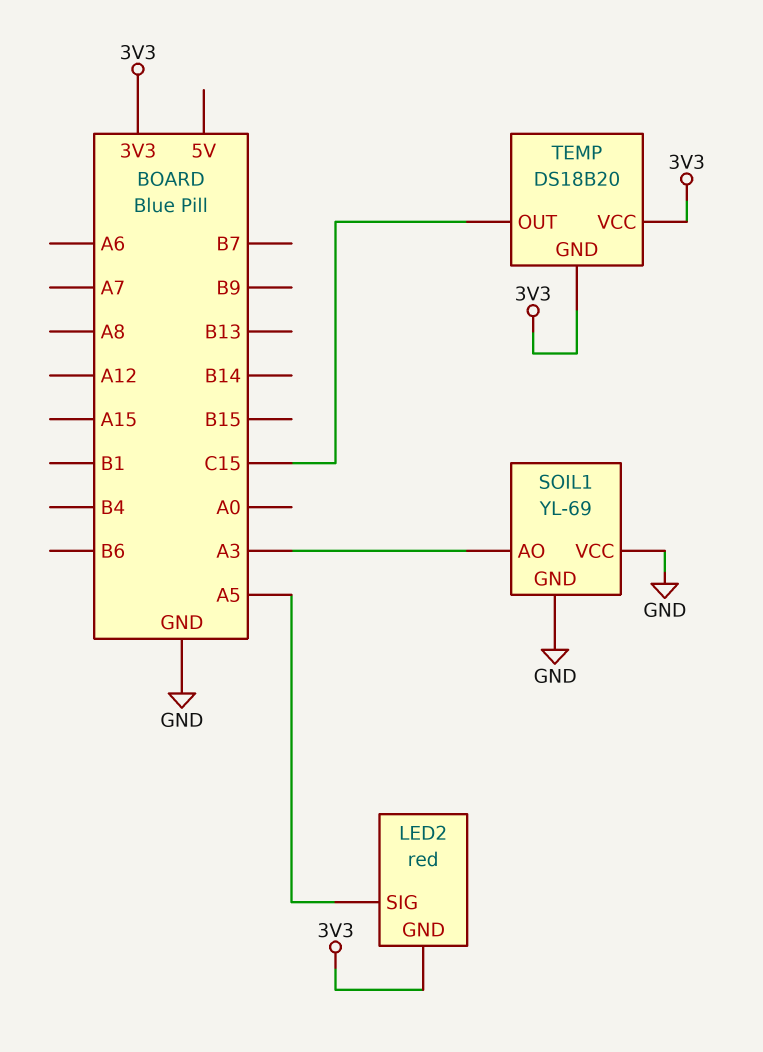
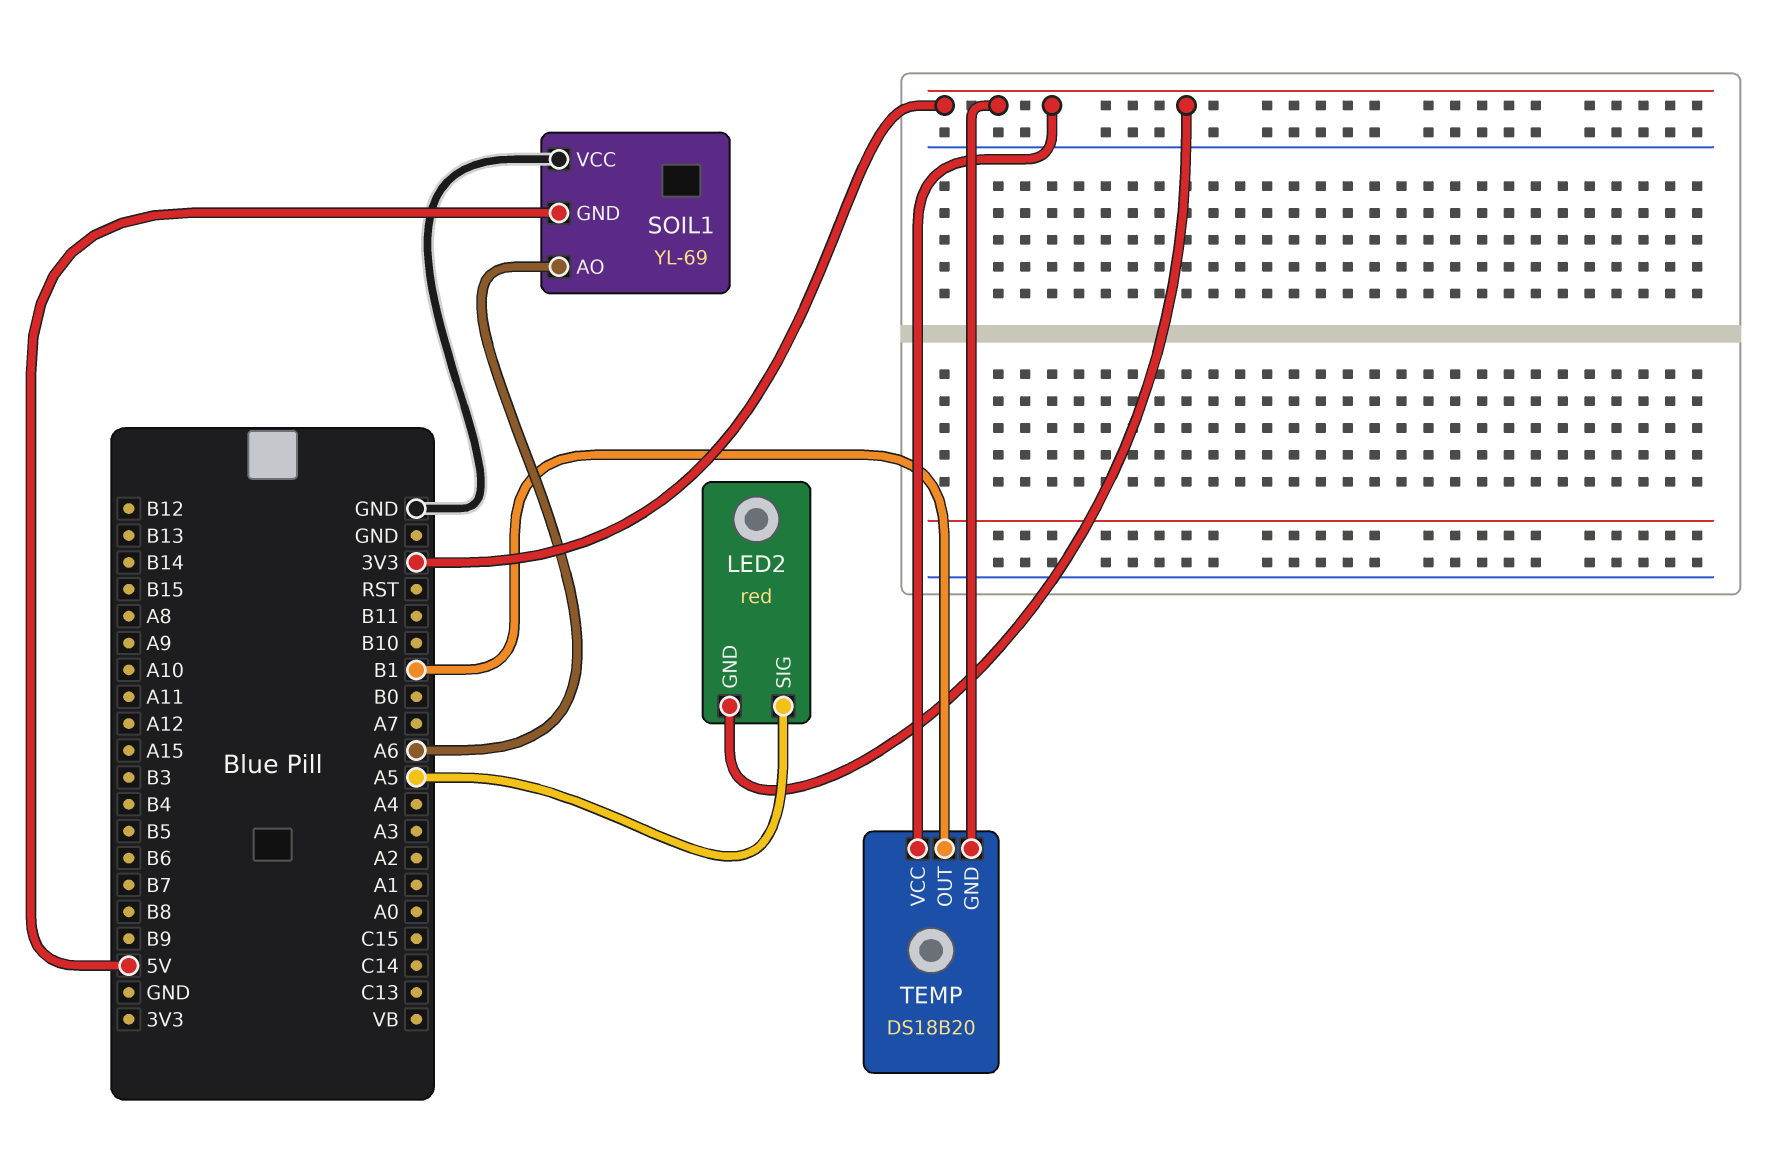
SOIL1 pin AO: A3 -> A6
SOIL1 pin GND: GND -> 5V
TEMP pin OUT: C15 -> B1

